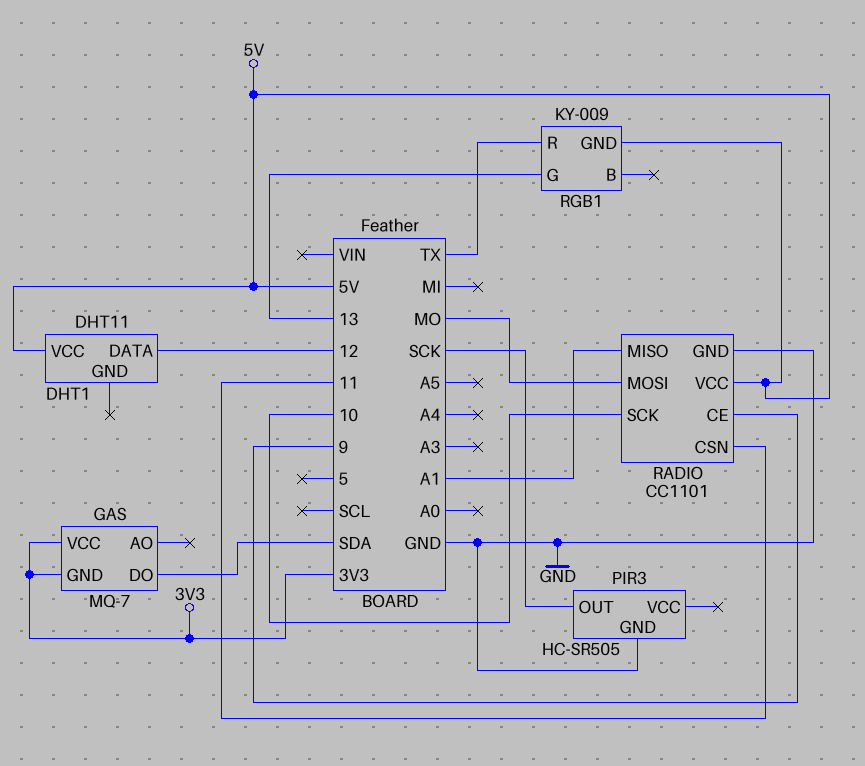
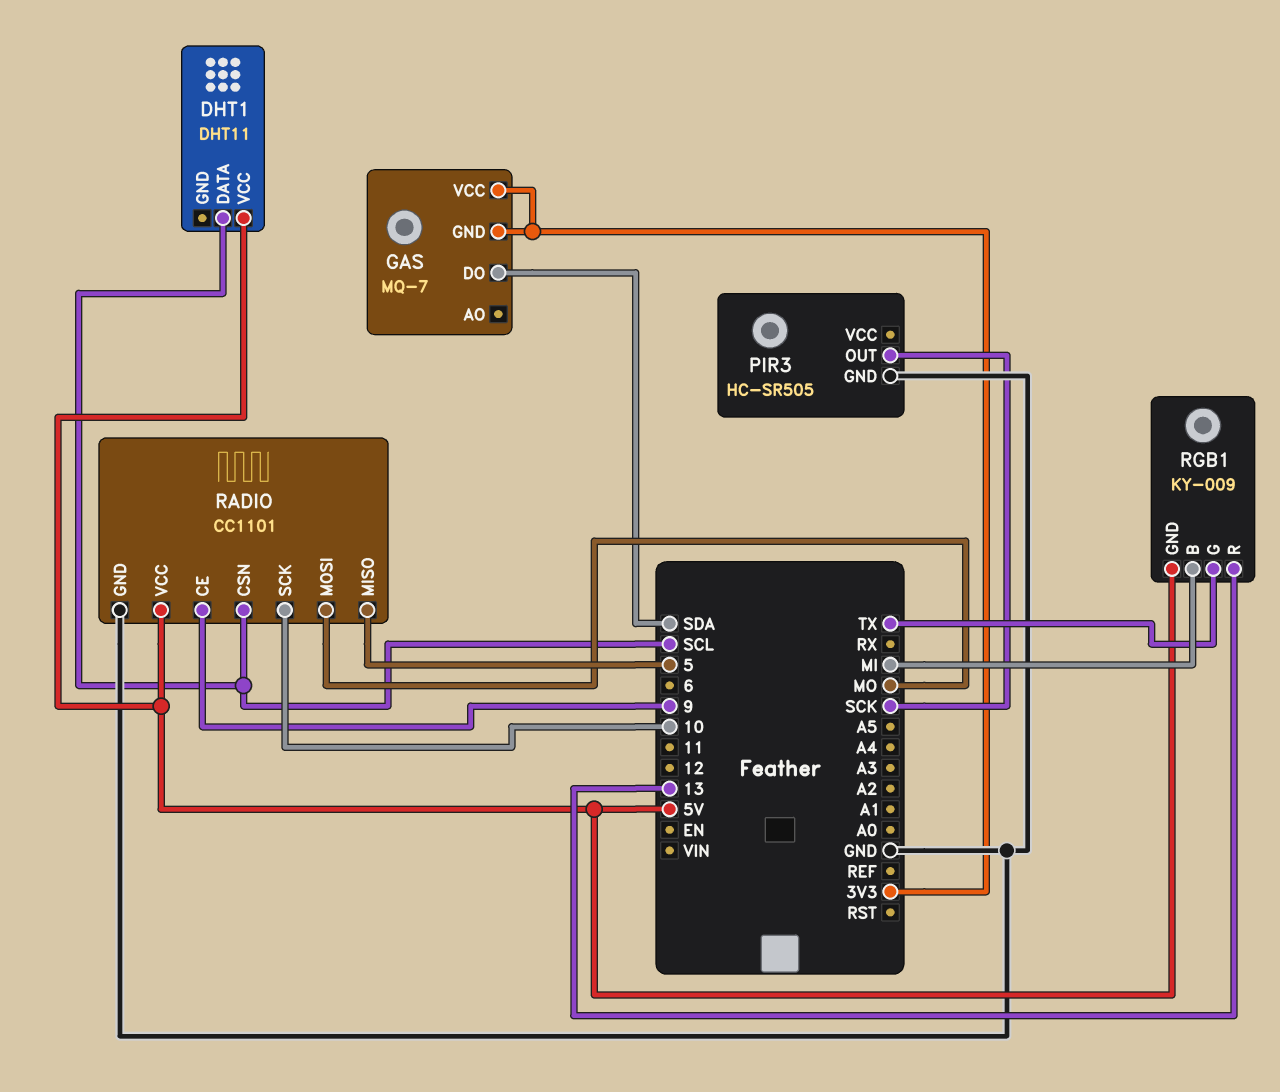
DHT1 pin DATA: 12 -> SCL
RADIO pin CSN: 11 -> SCL
RADIO pin MISO: A1 -> 5
RGB1 pin B: none -> MI
RGB1 pin G: 13 -> TX
RGB1 pin R: TX -> 13

